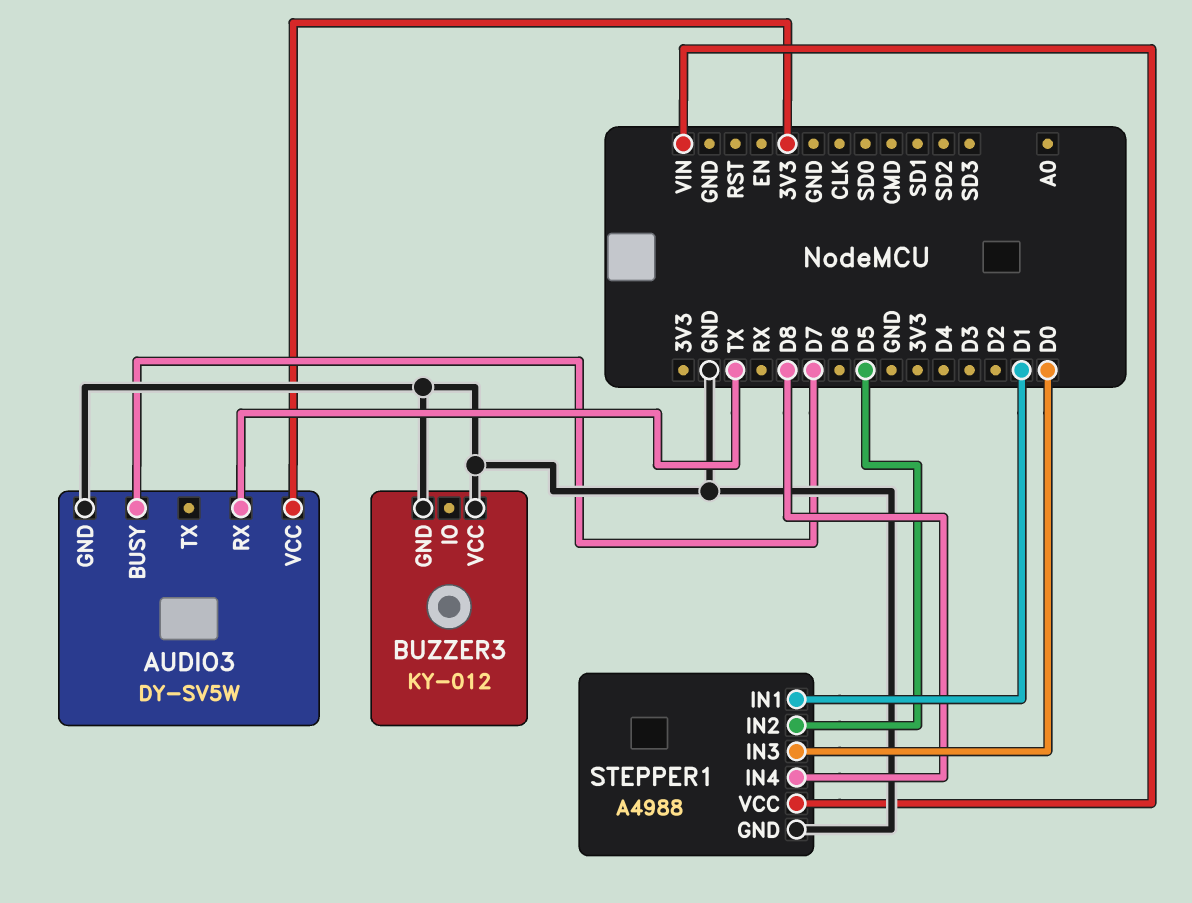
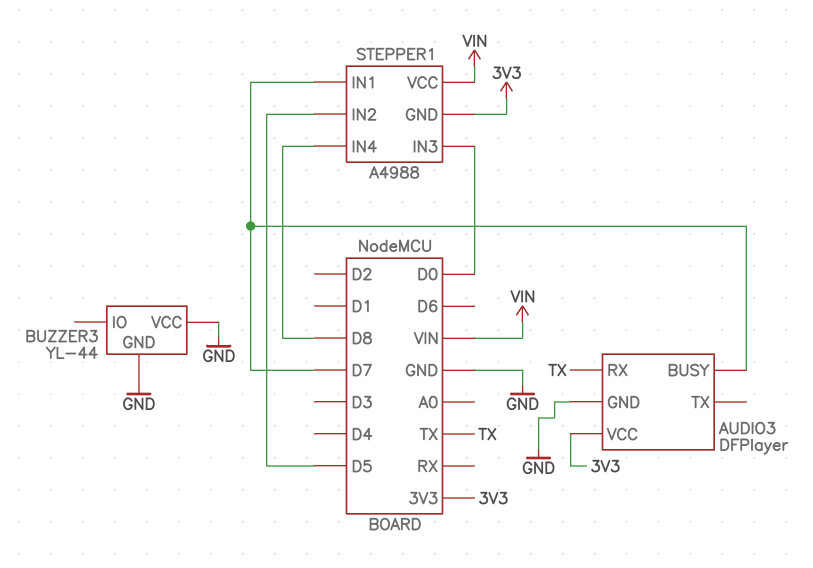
AUDIO3: DY-SV5W -> DFPlayer
BUZZER3: KY-012 -> YL-44
STEPPER1 pin GND: GND -> 3V3
STEPPER1 pin IN1: D1 -> D7

